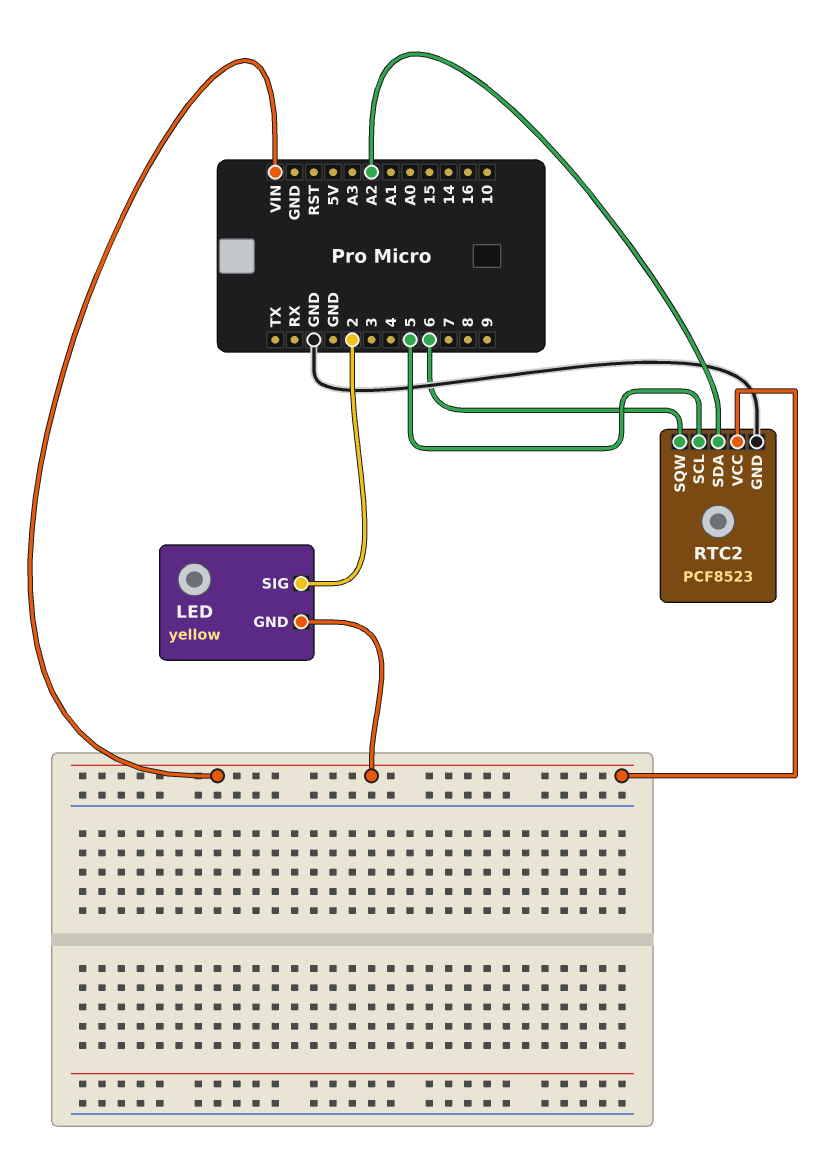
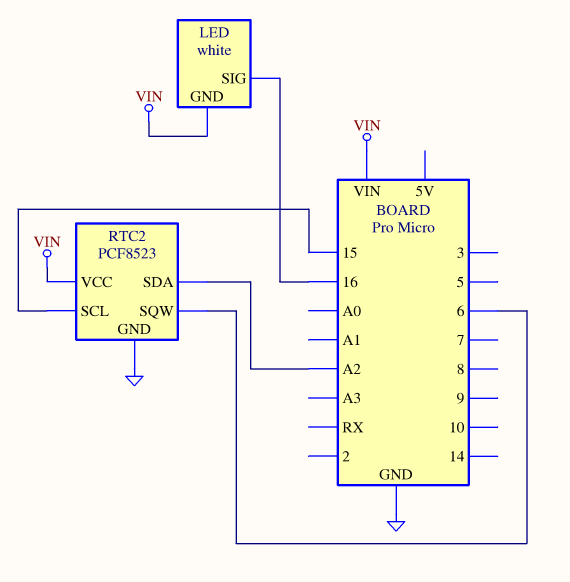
LED: yellow -> white
LED pin SIG: 2 -> 16
RTC2 pin SCL: 5 -> 15

